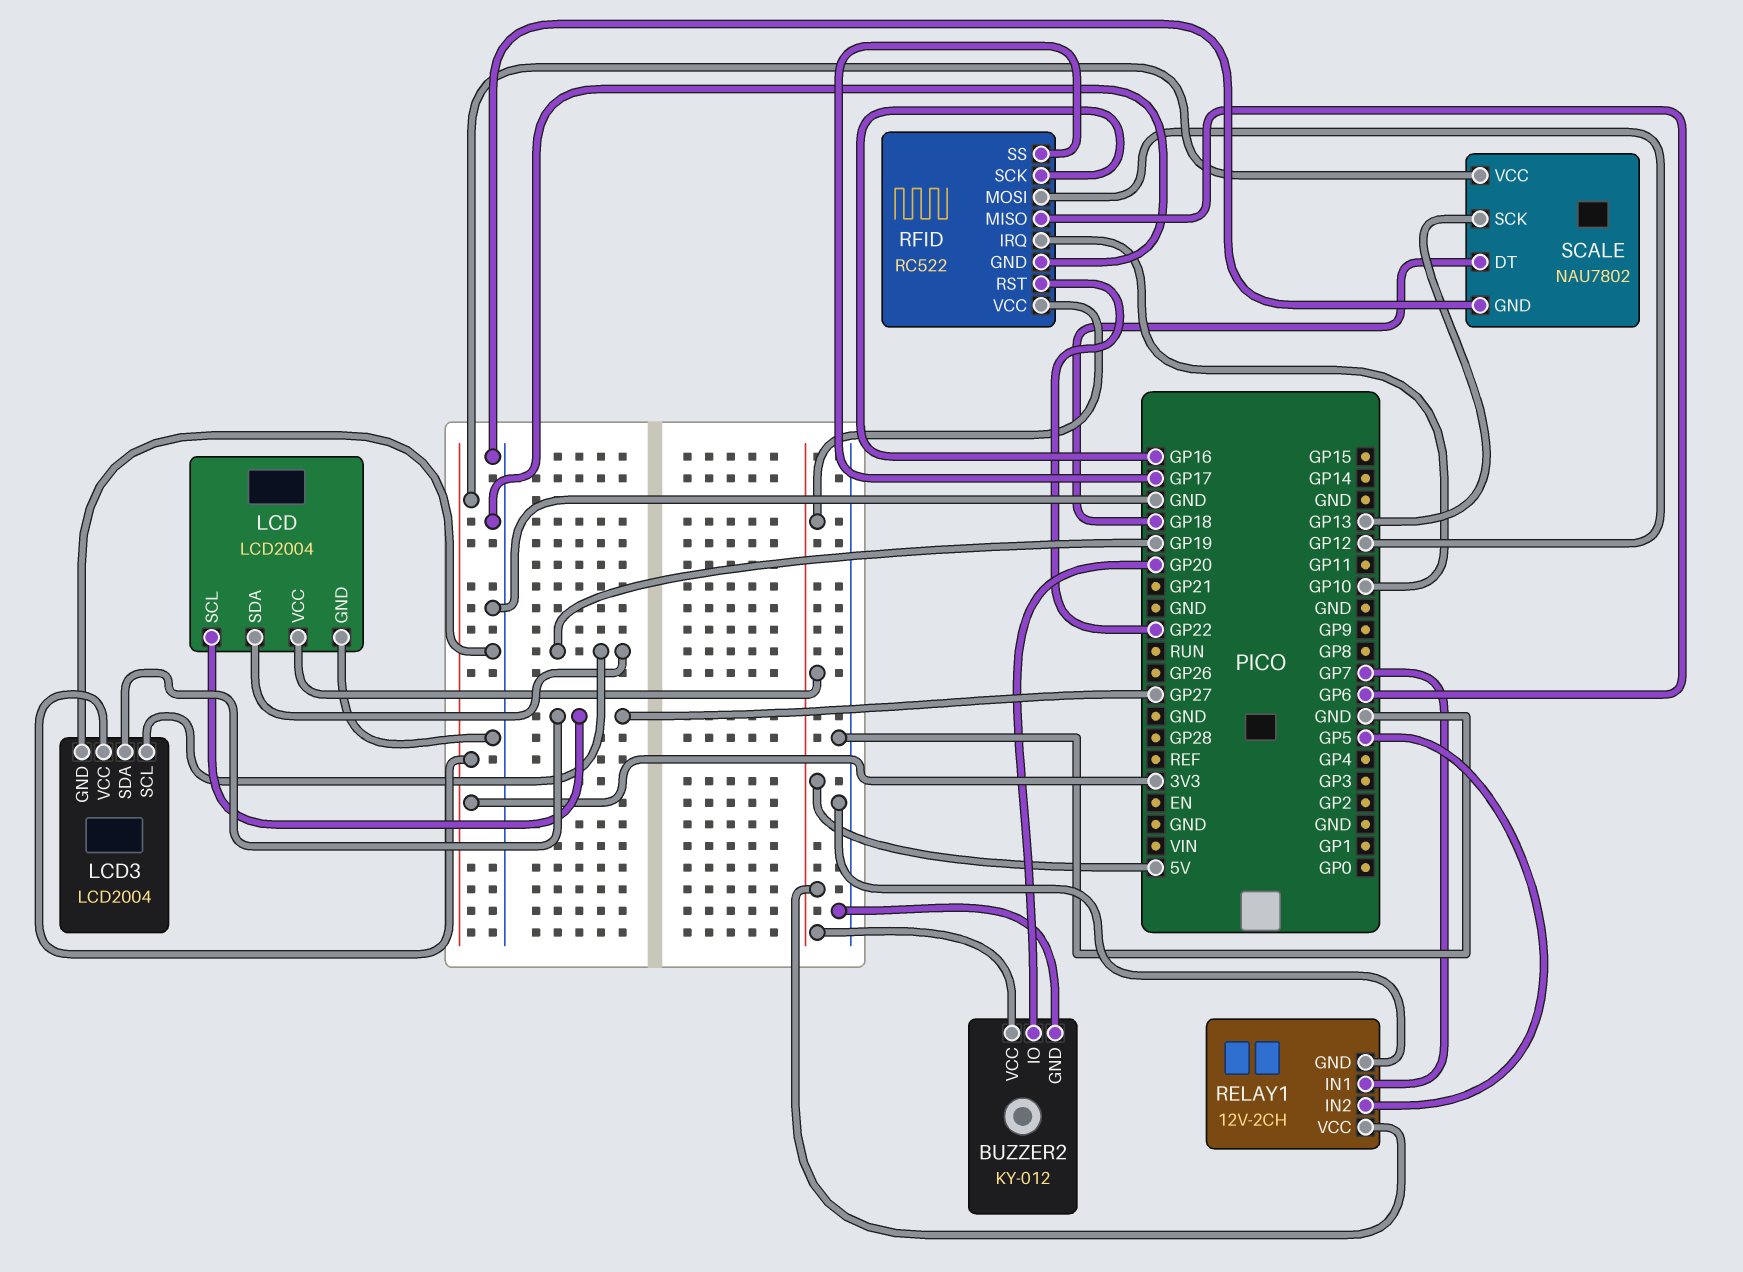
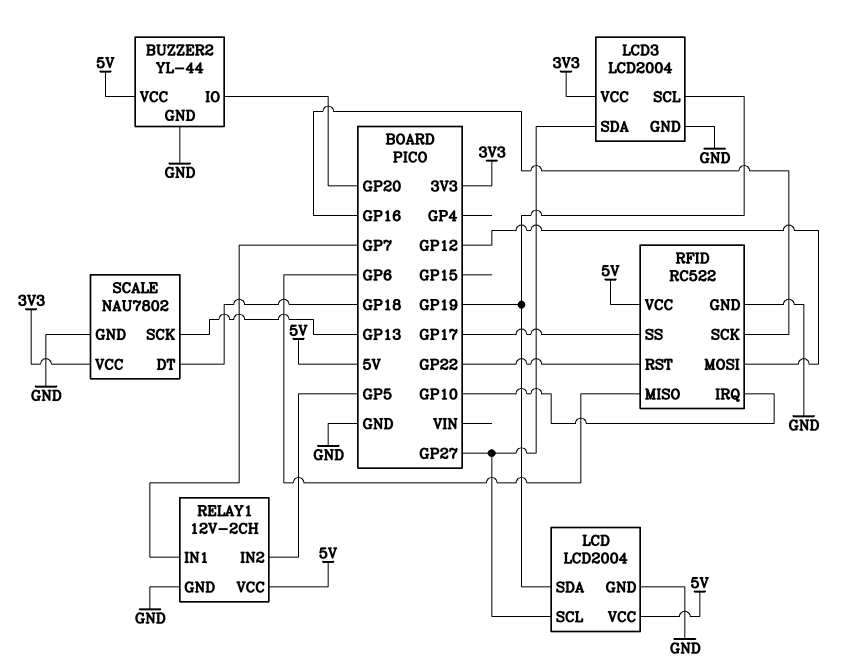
BUZZER2: KY-012 -> YL-44

